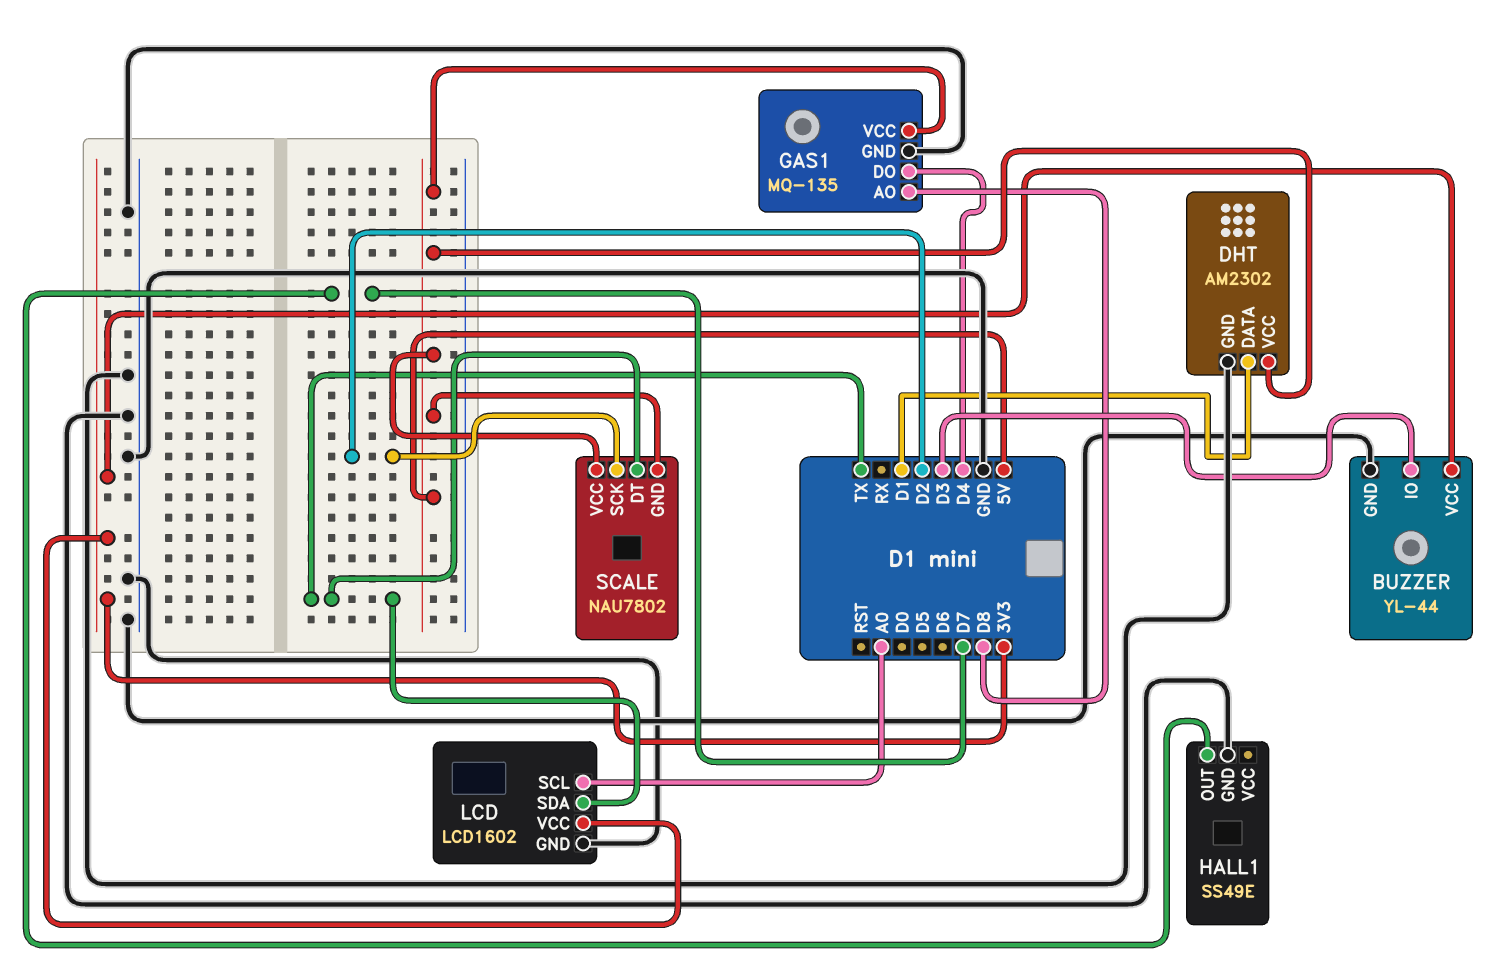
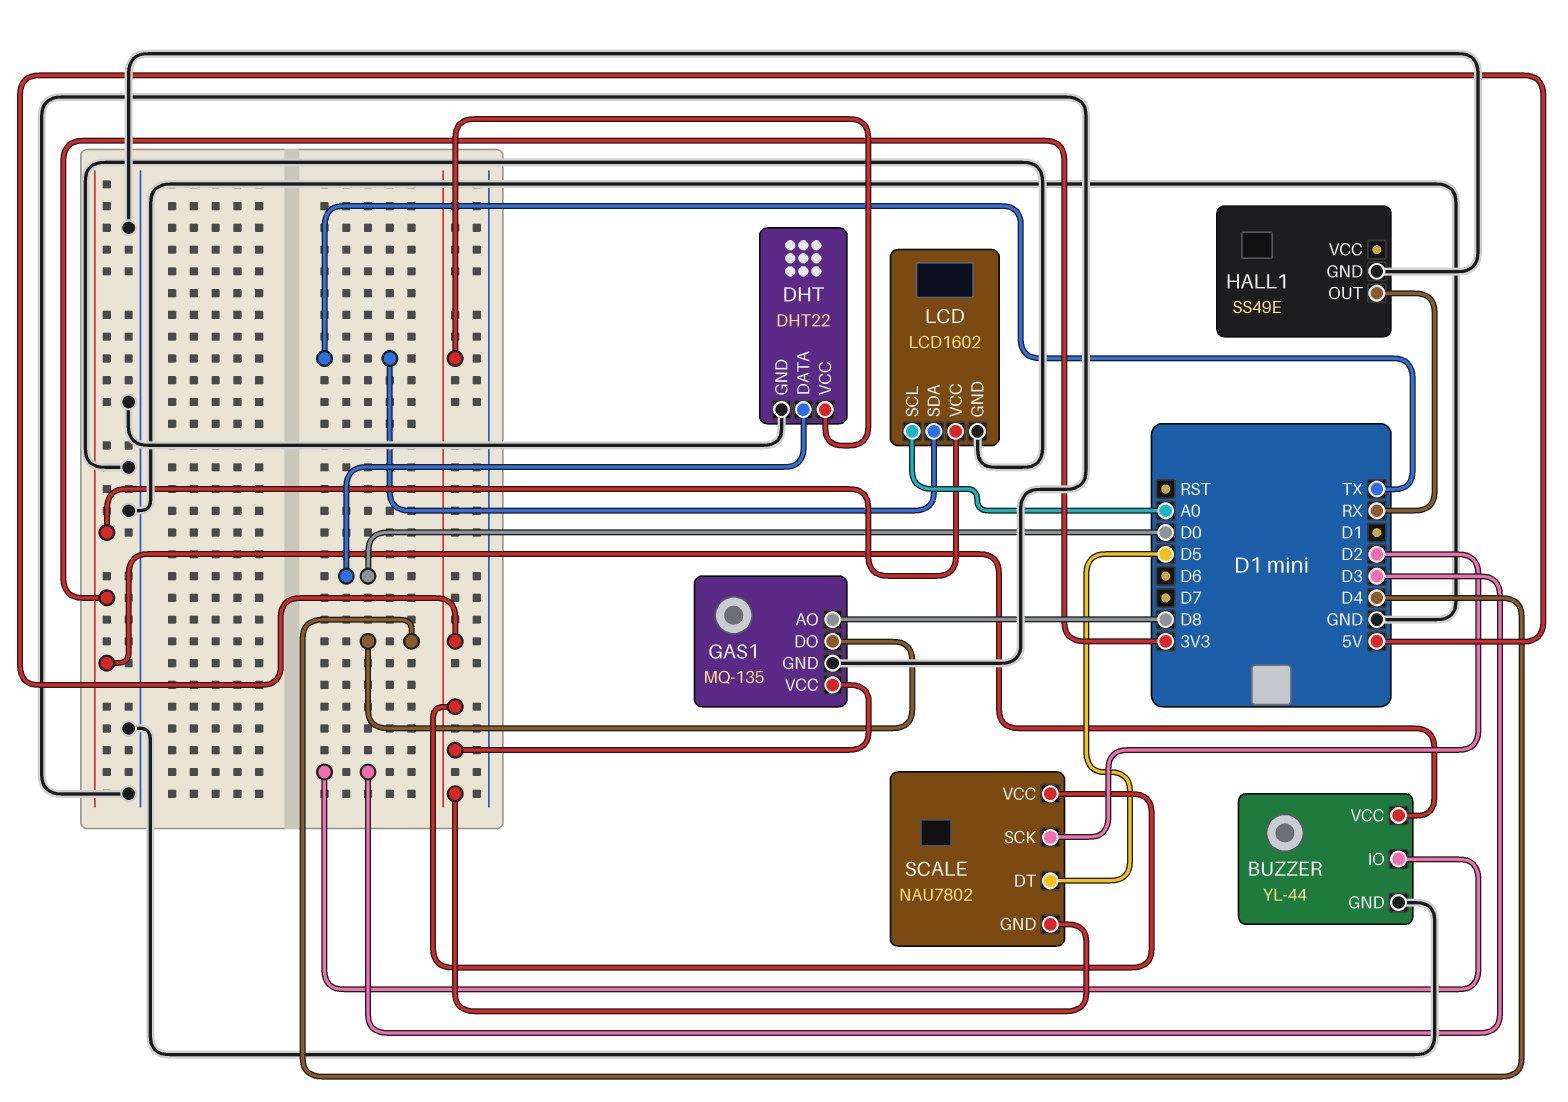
DHT: AM2302 -> DHT22
DHT pin DATA: D1 -> D0
HALL1 pin OUT: D7 -> RX
SCALE pin DT: TX -> D5

